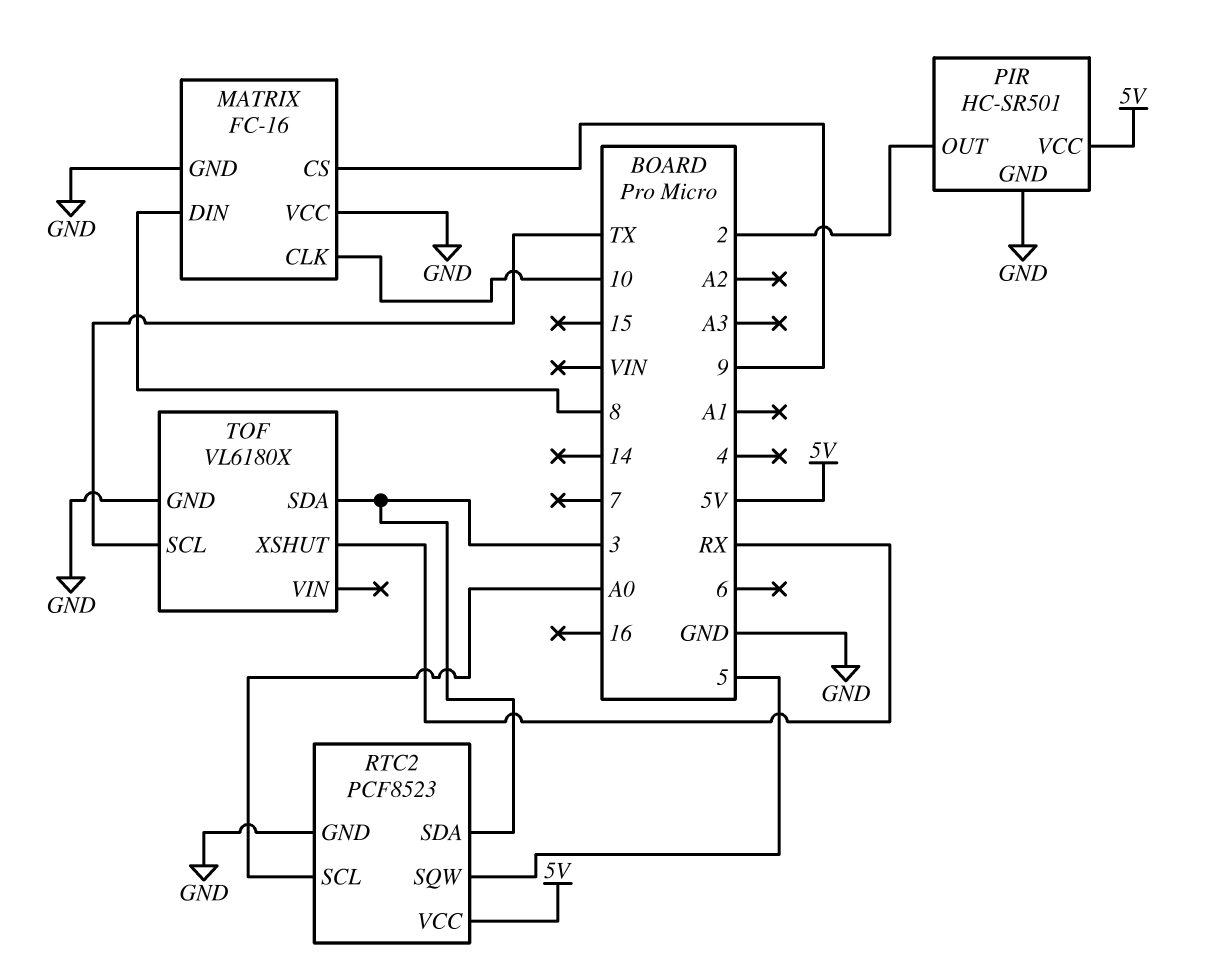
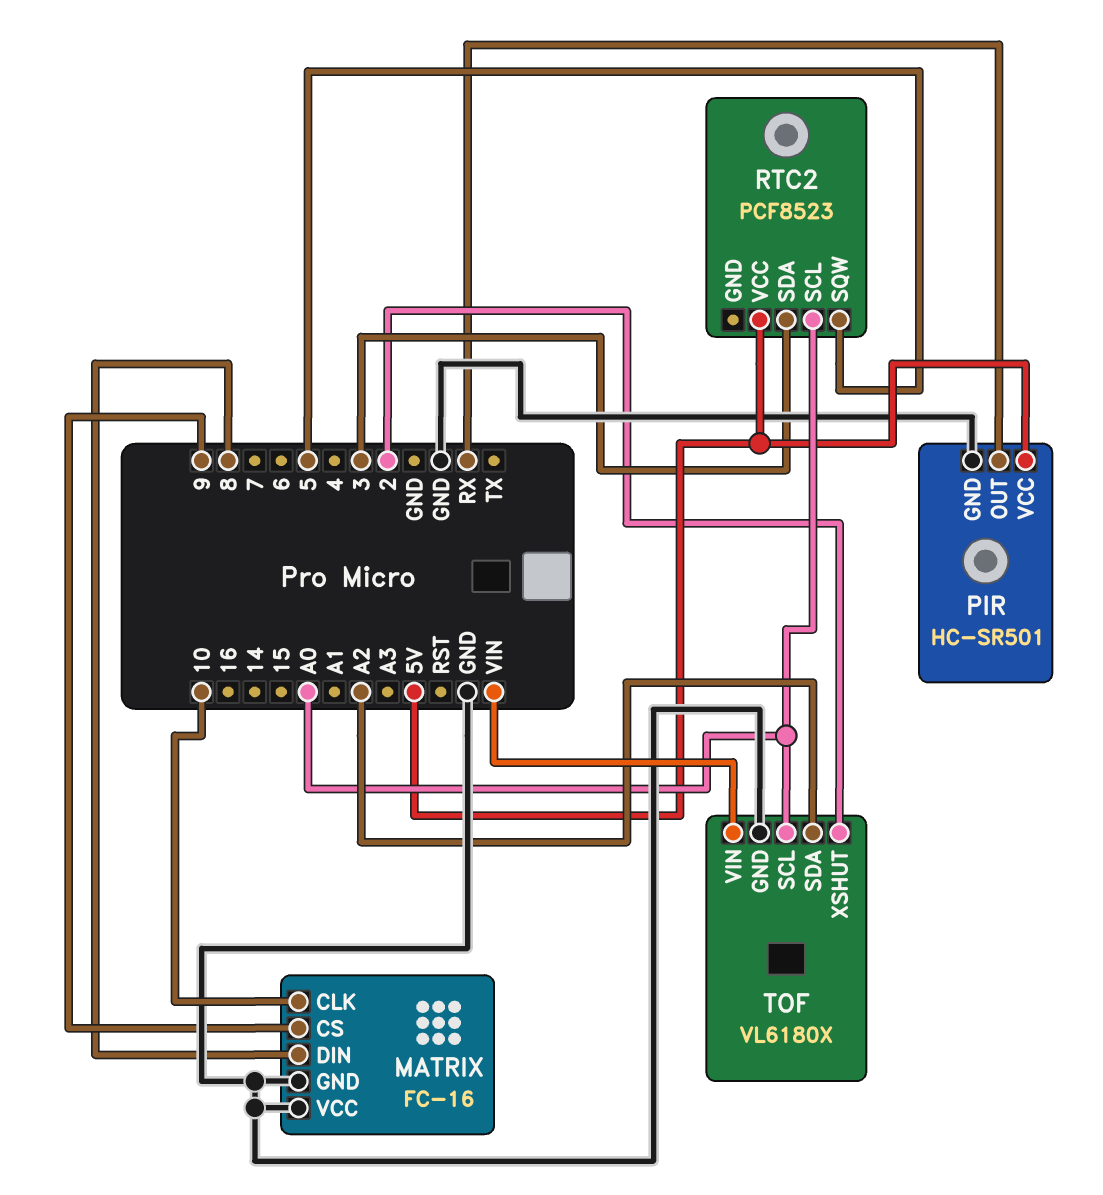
PIR pin OUT: 2 -> RX
RTC2 pin GND: GND -> none
TOF pin SCL: TX -> A0
TOF pin SDA: 3 -> A2
TOF pin VIN: none -> VIN
TOF pin XSHUT: RX -> 2

